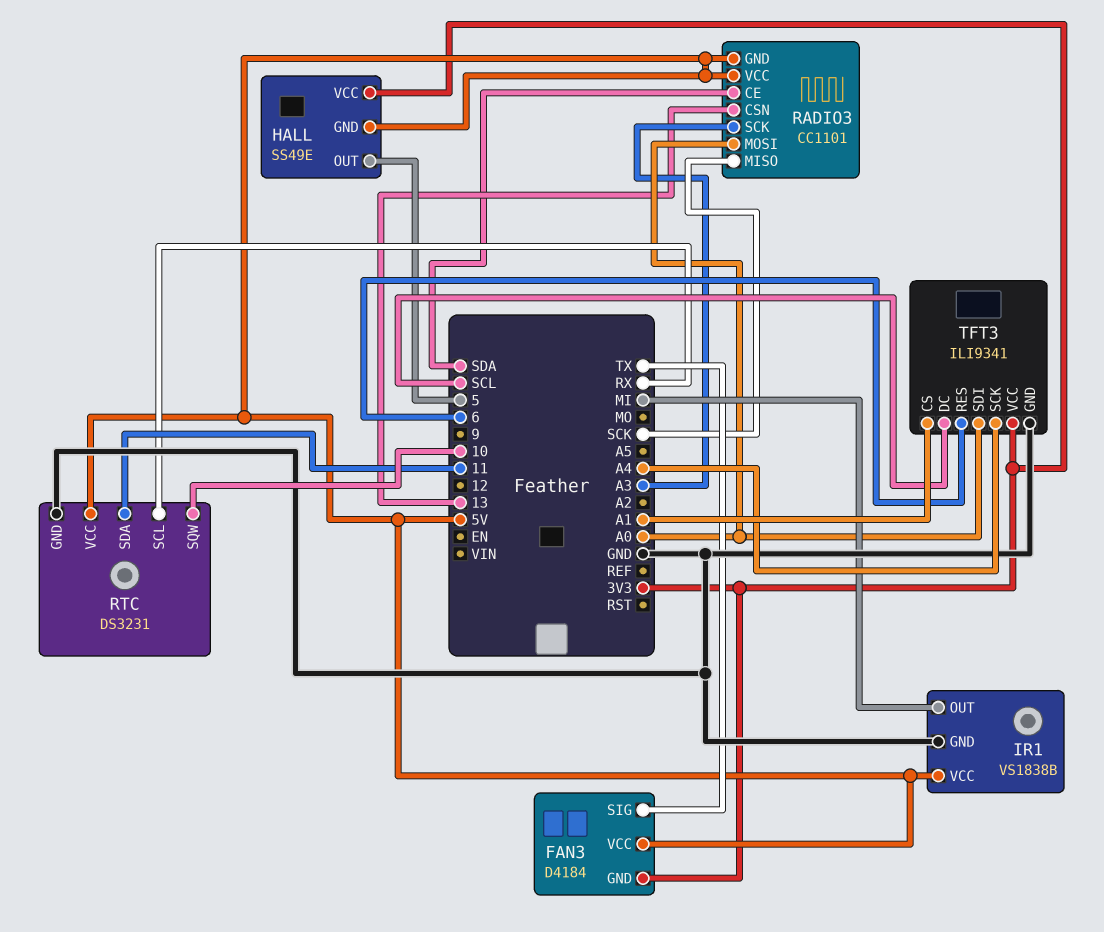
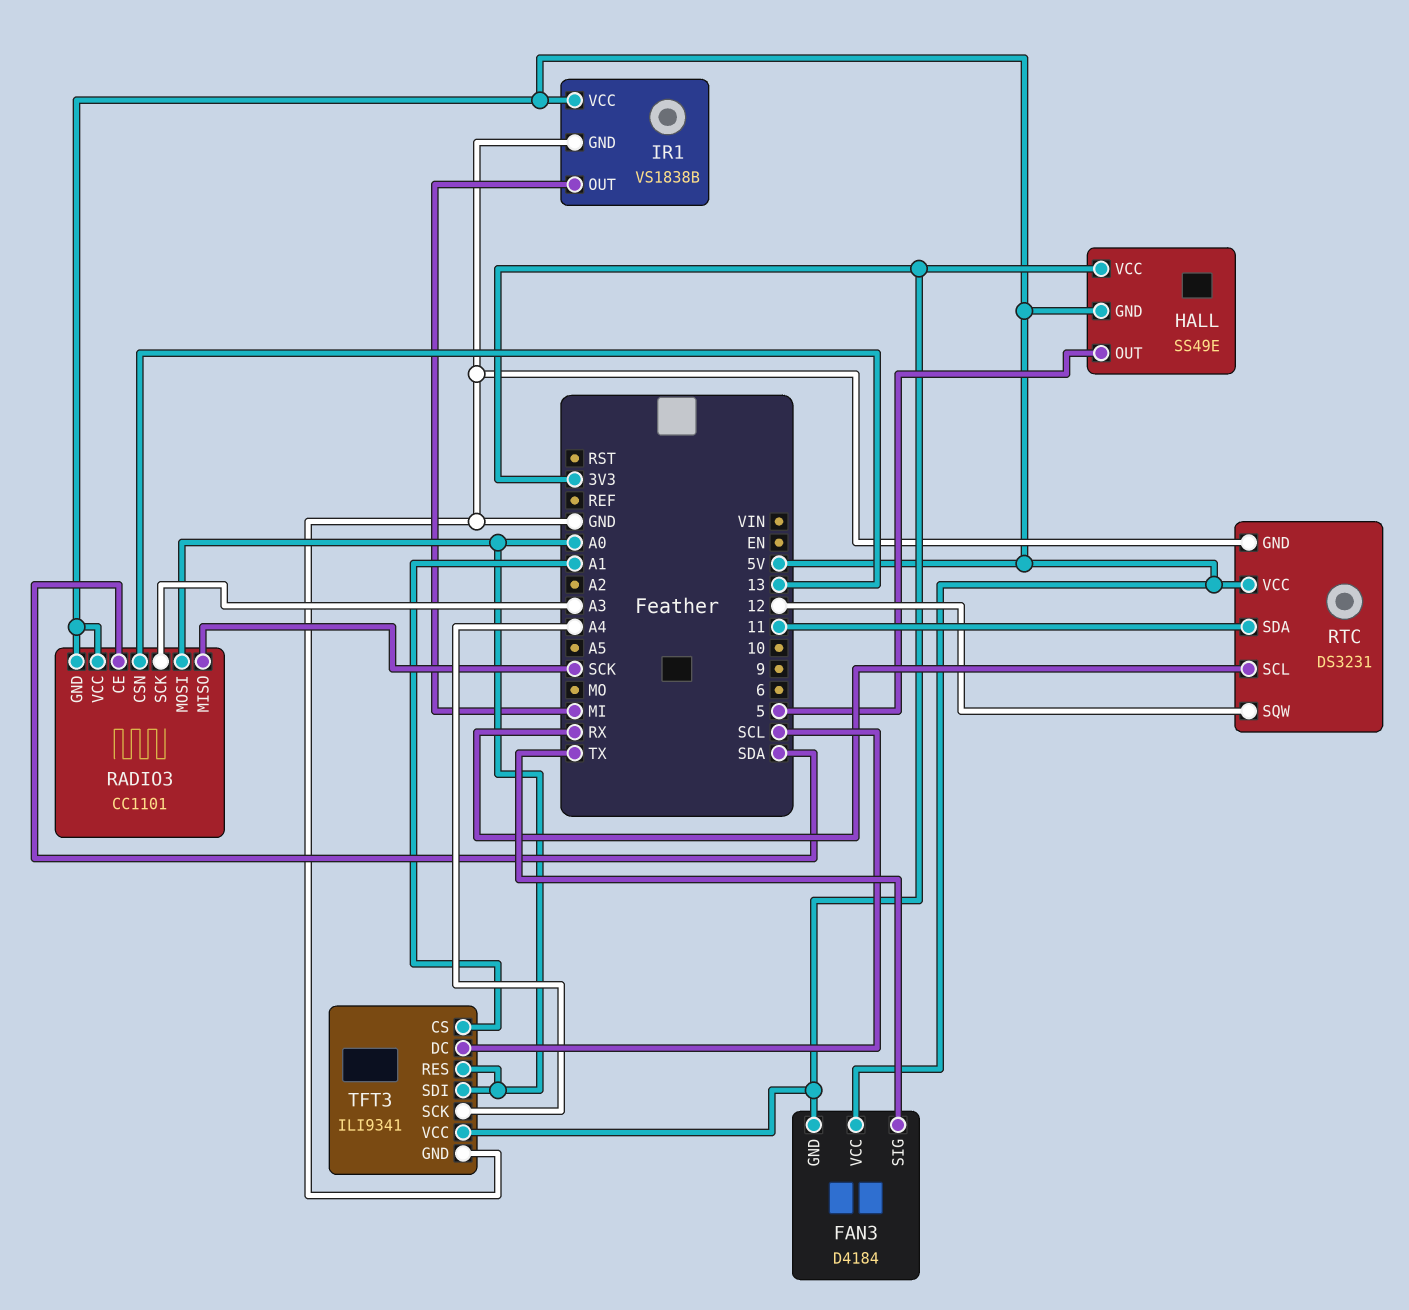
RTC pin SQW: 10 -> 12
TFT3 pin RES: 6 -> A0

